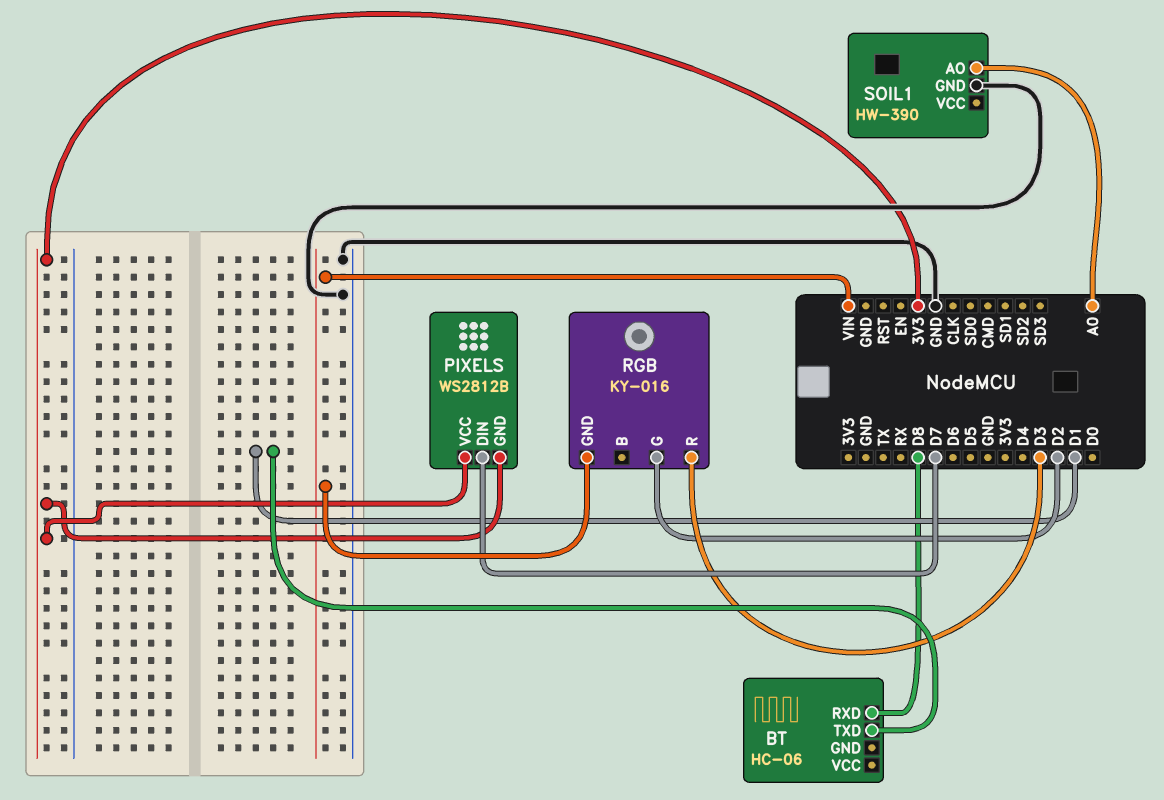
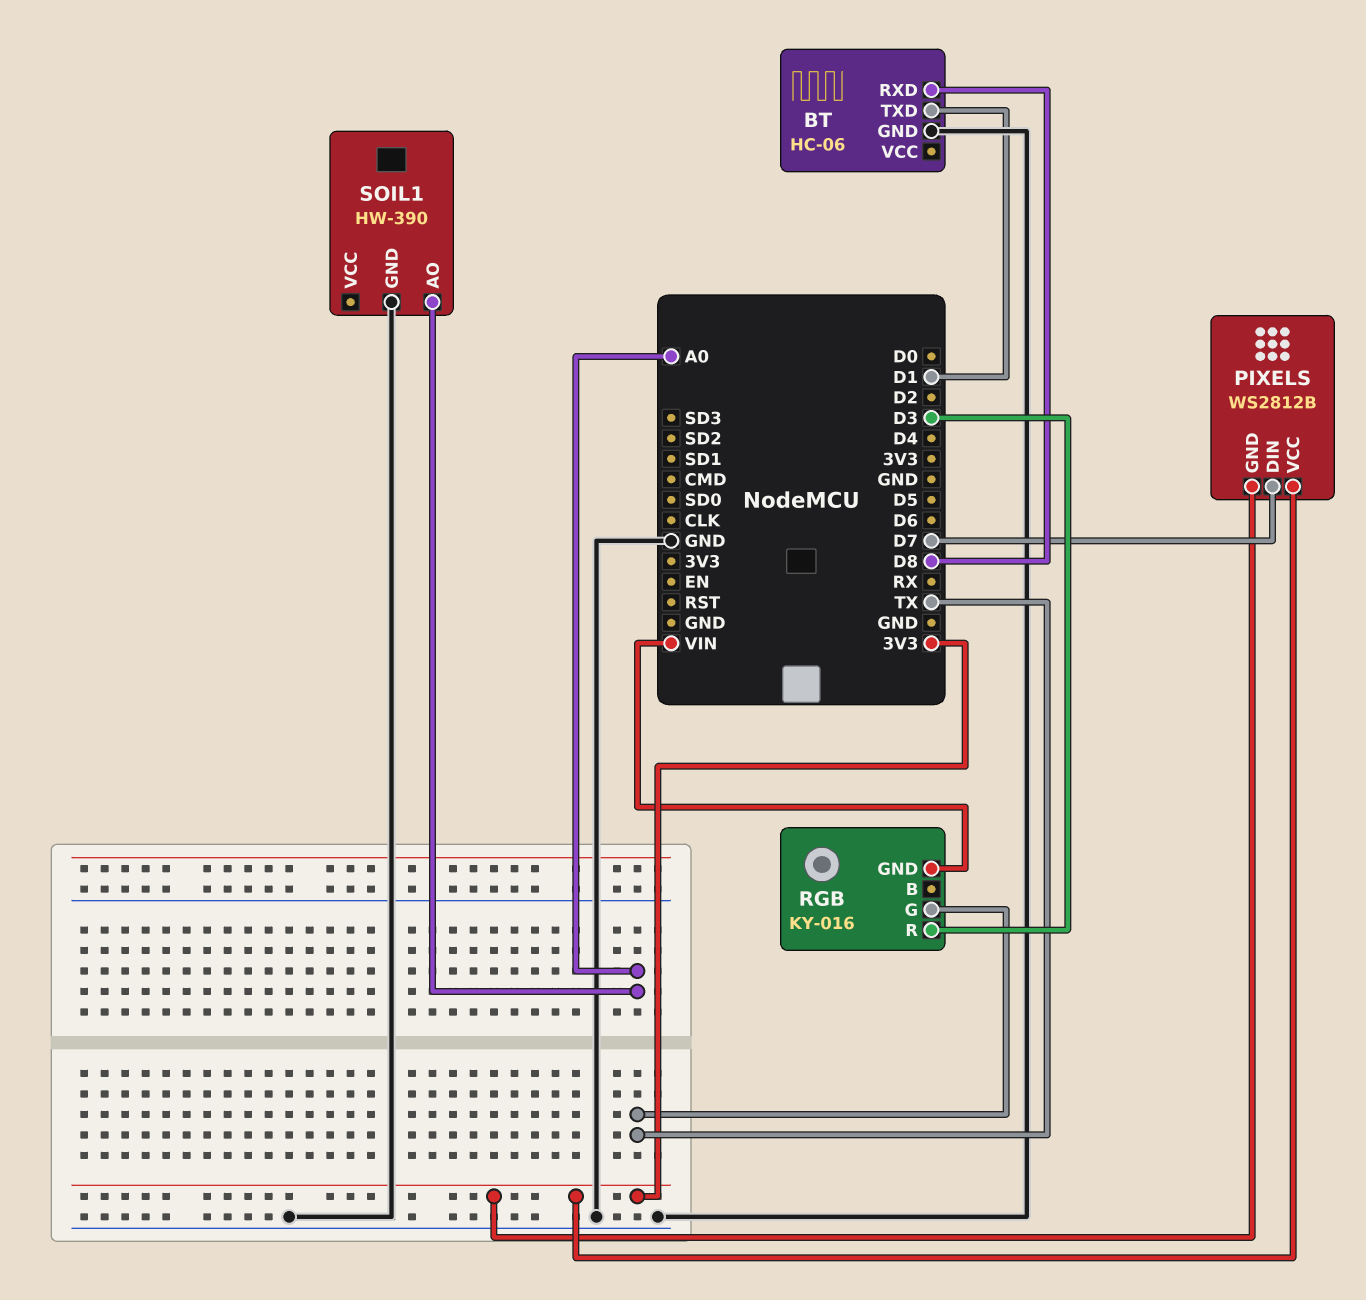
BT pin GND: none -> GND
RGB pin G: D2 -> TX

